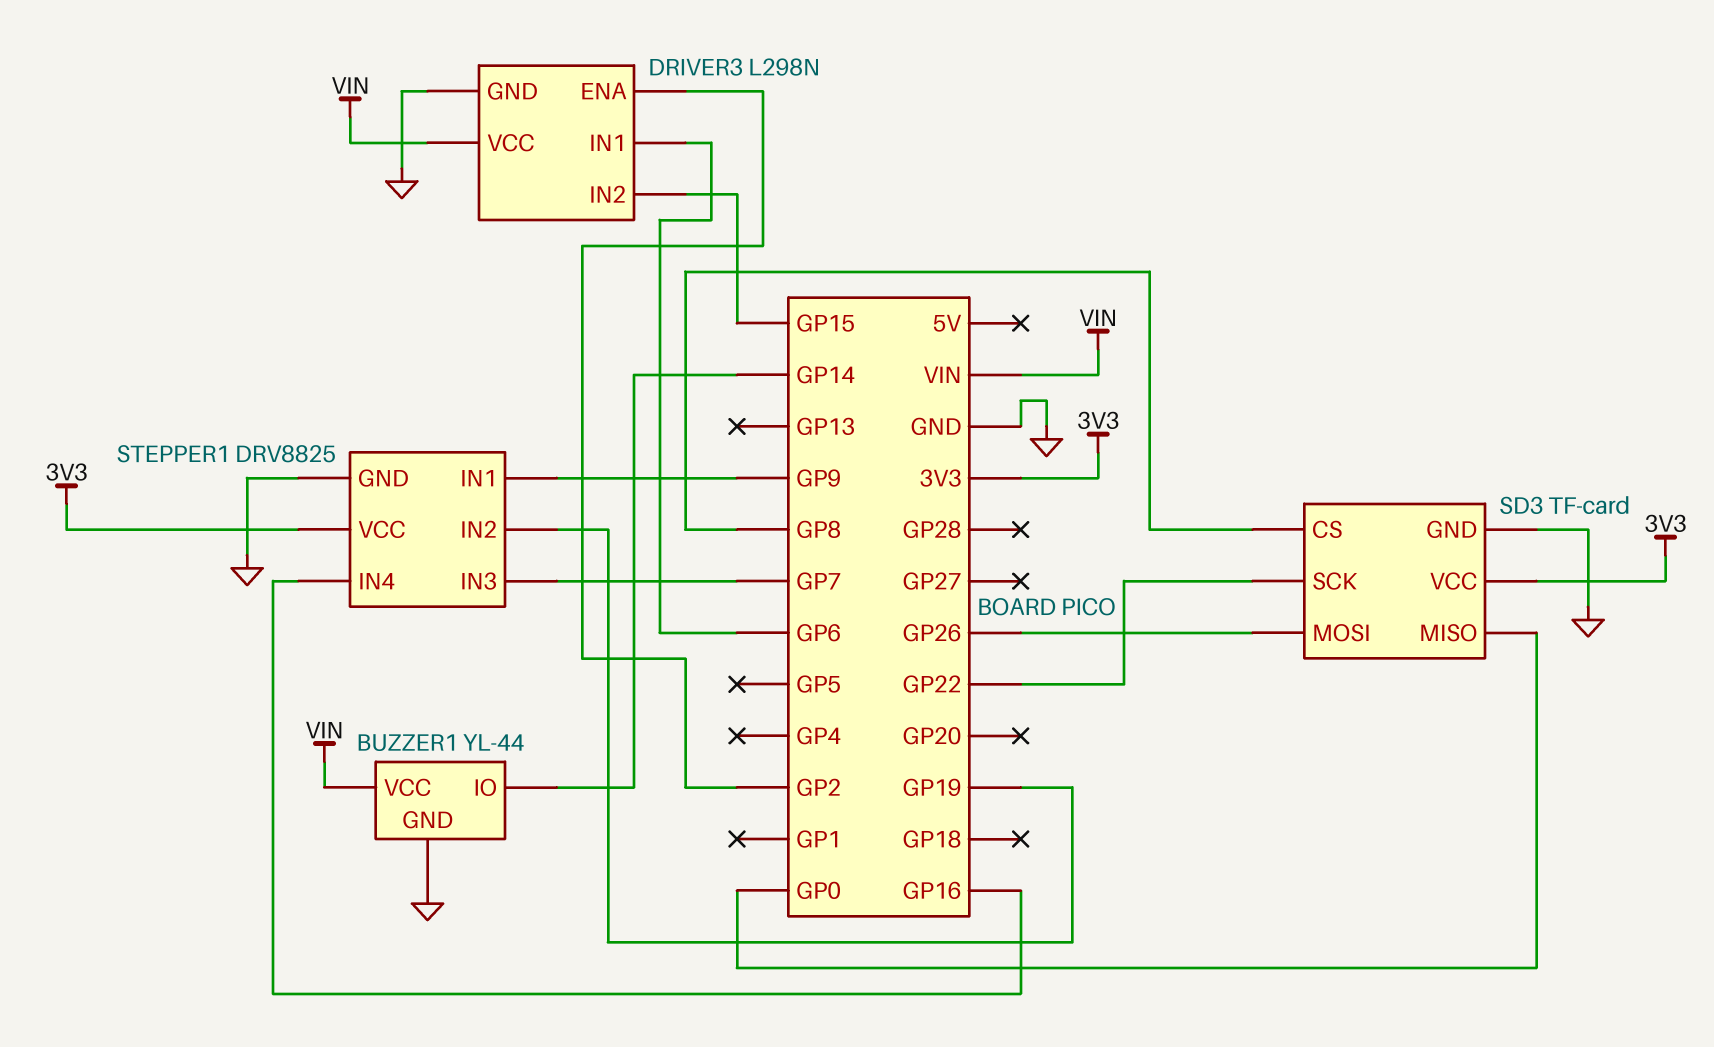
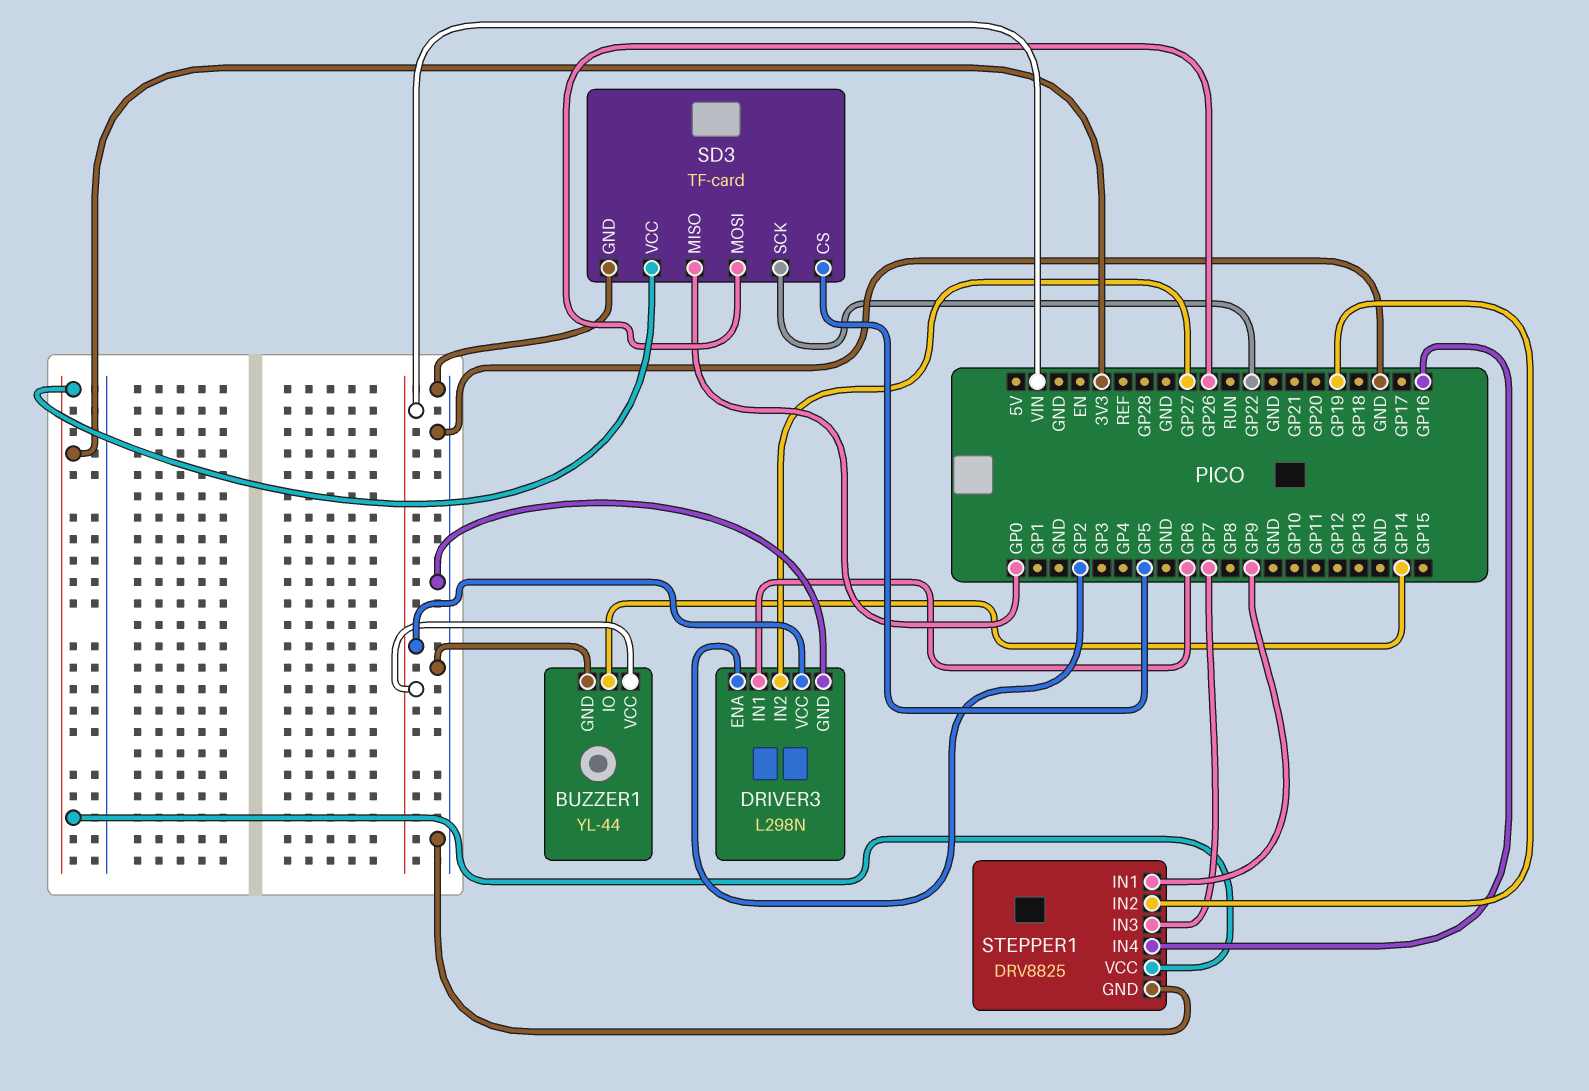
DRIVER3 pin IN2: GP15 -> GP27
SD3 pin CS: GP8 -> GP5

